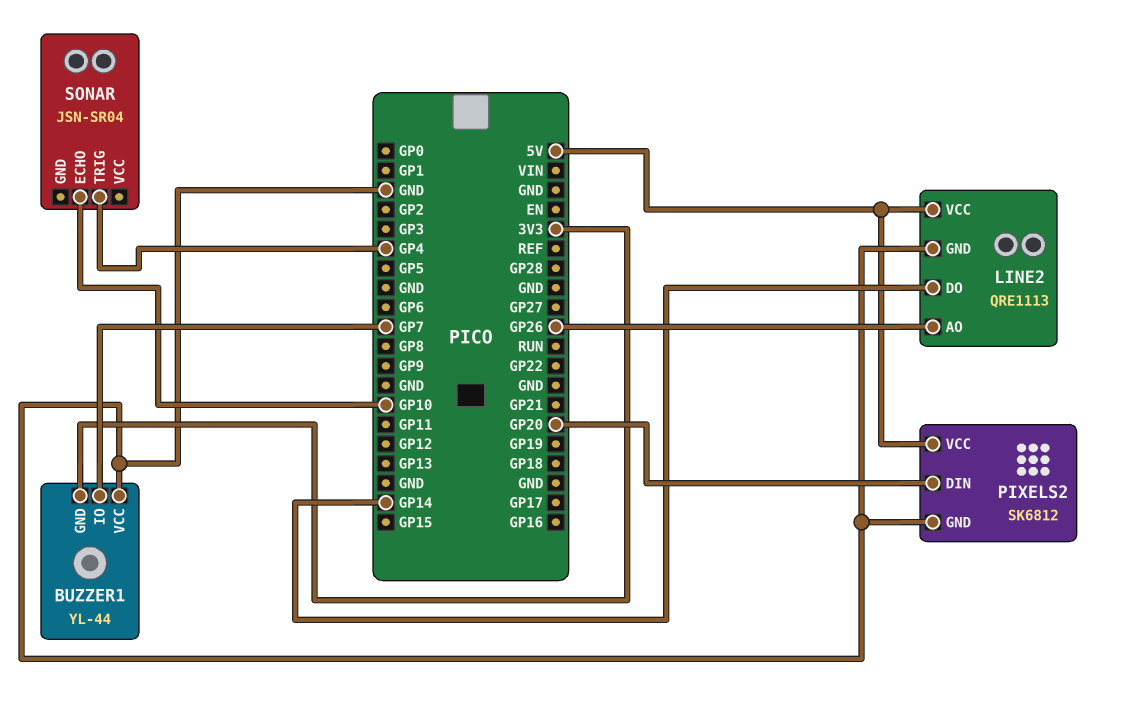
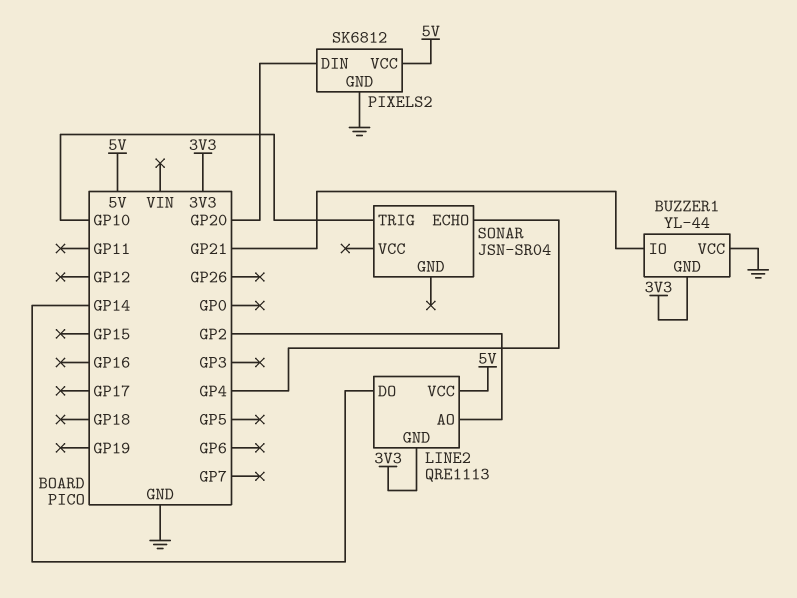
BUZZER1 pin IO: GP7 -> GP21
LINE2 pin AO: GP26 -> GP2
LINE2 pin GND: GND -> 3V3
SONAR pin ECHO: GP10 -> GP4
SONAR pin TRIG: GP4 -> GP10

